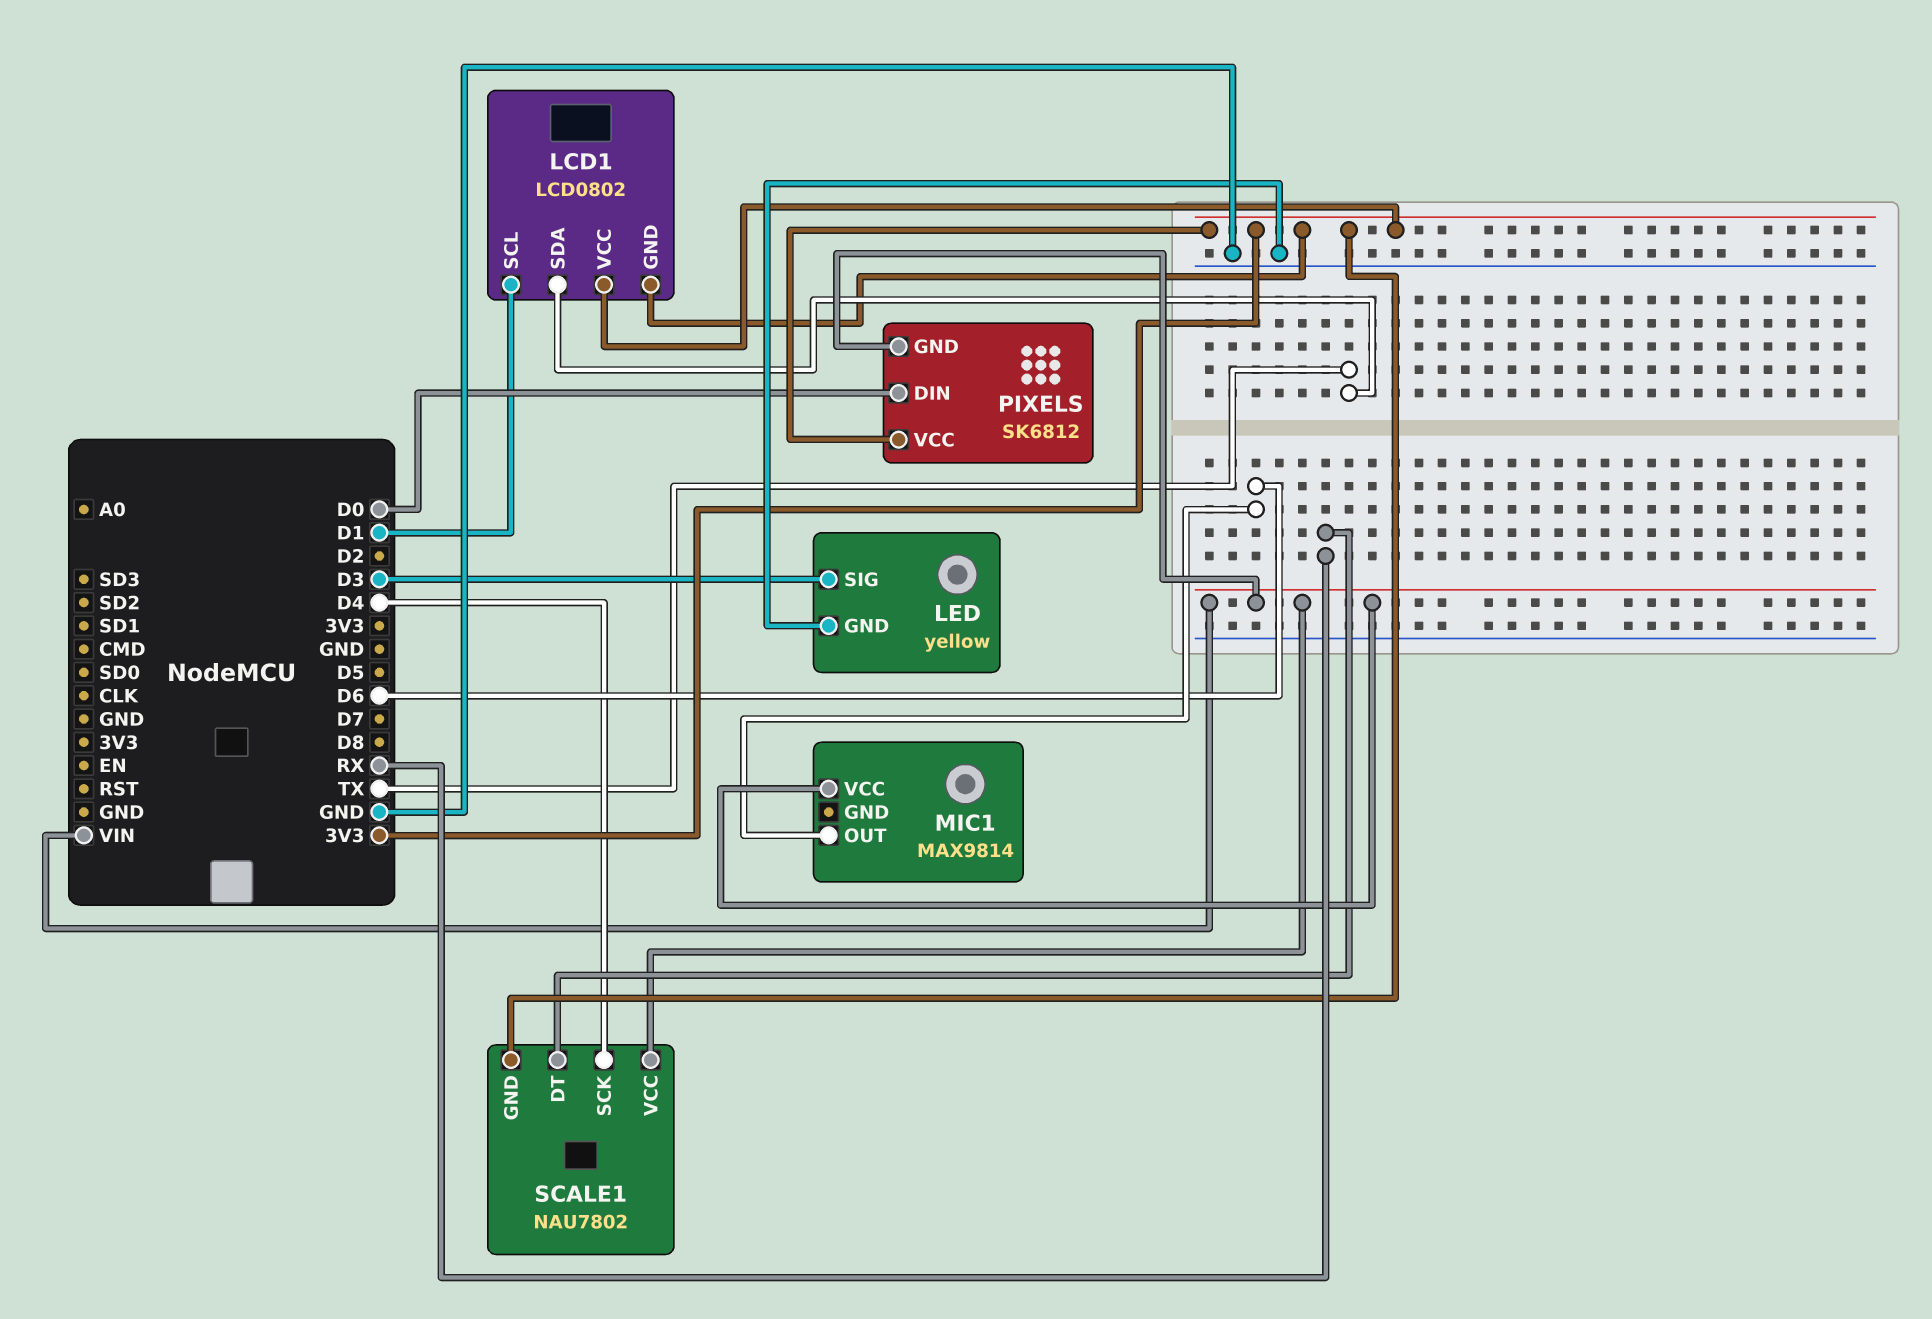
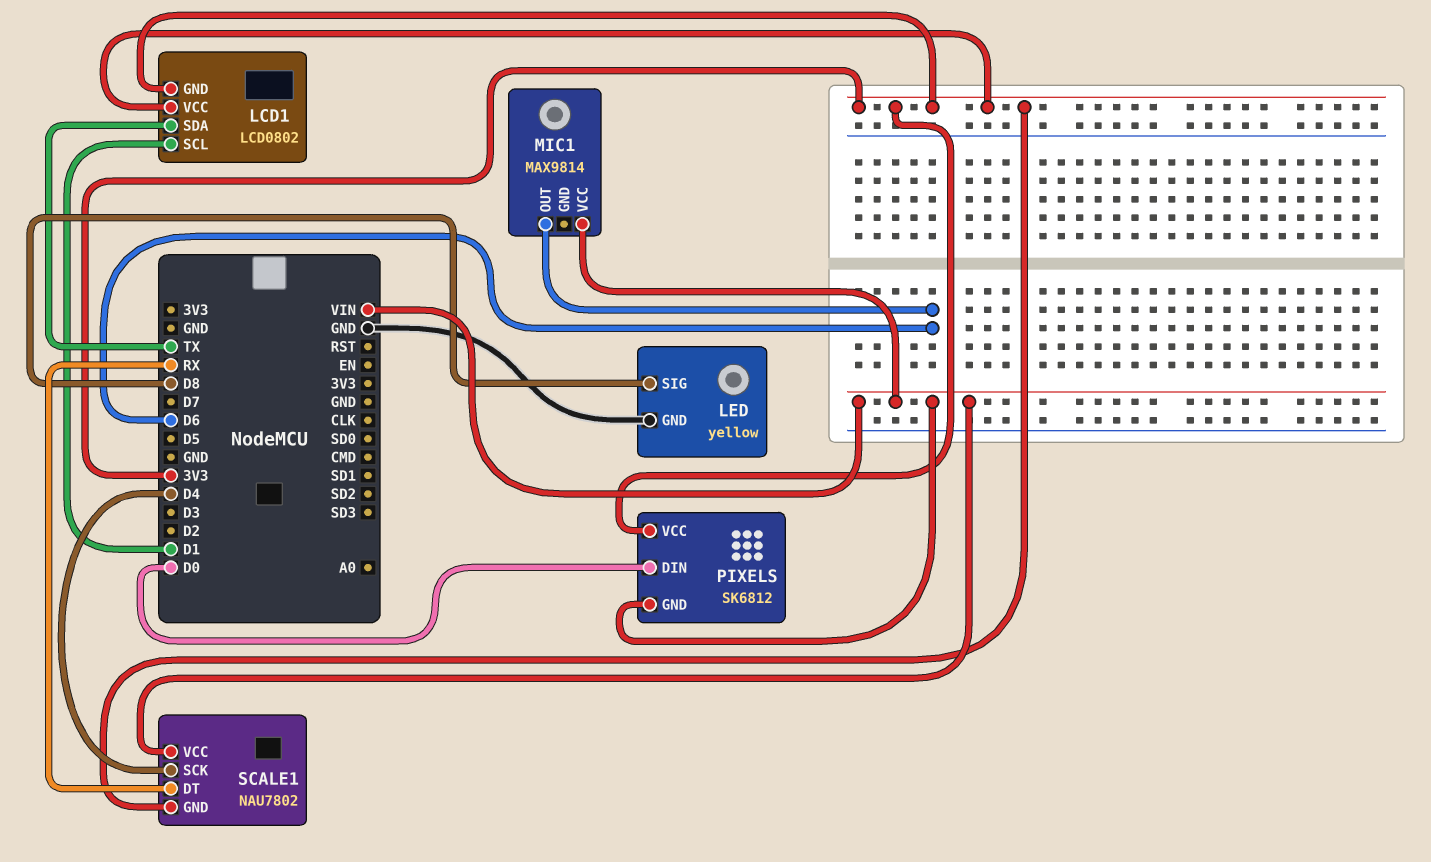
LED pin SIG: D3 -> D8

